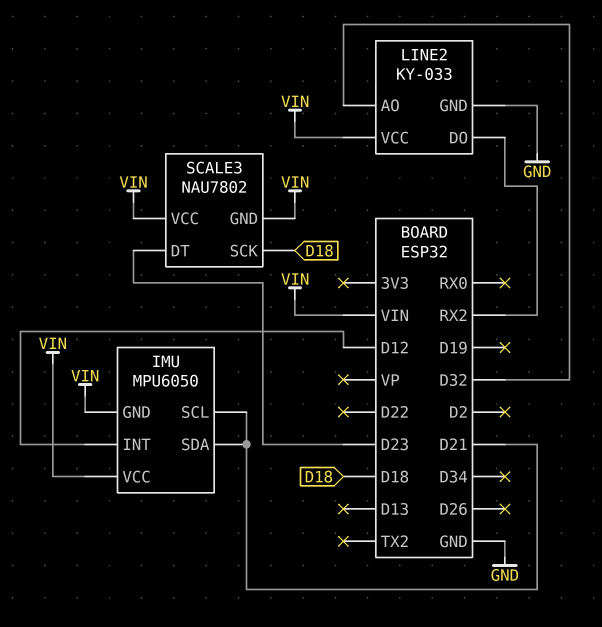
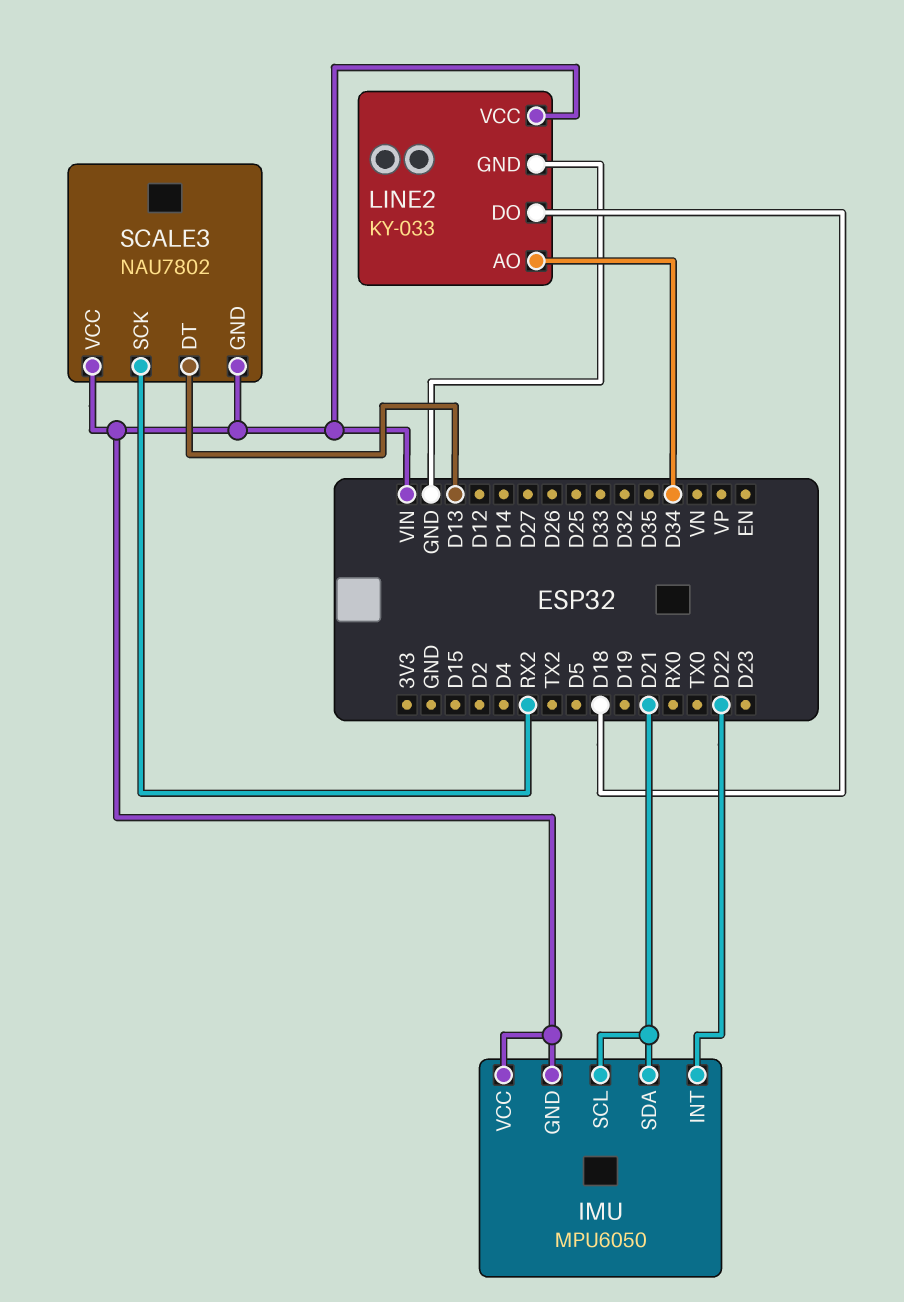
IMU pin INT: D12 -> D22
LINE2 pin AO: D32 -> D34
LINE2 pin DO: RX2 -> D18
SCALE3 pin DT: D23 -> D13
SCALE3 pin SCK: D18 -> RX2

